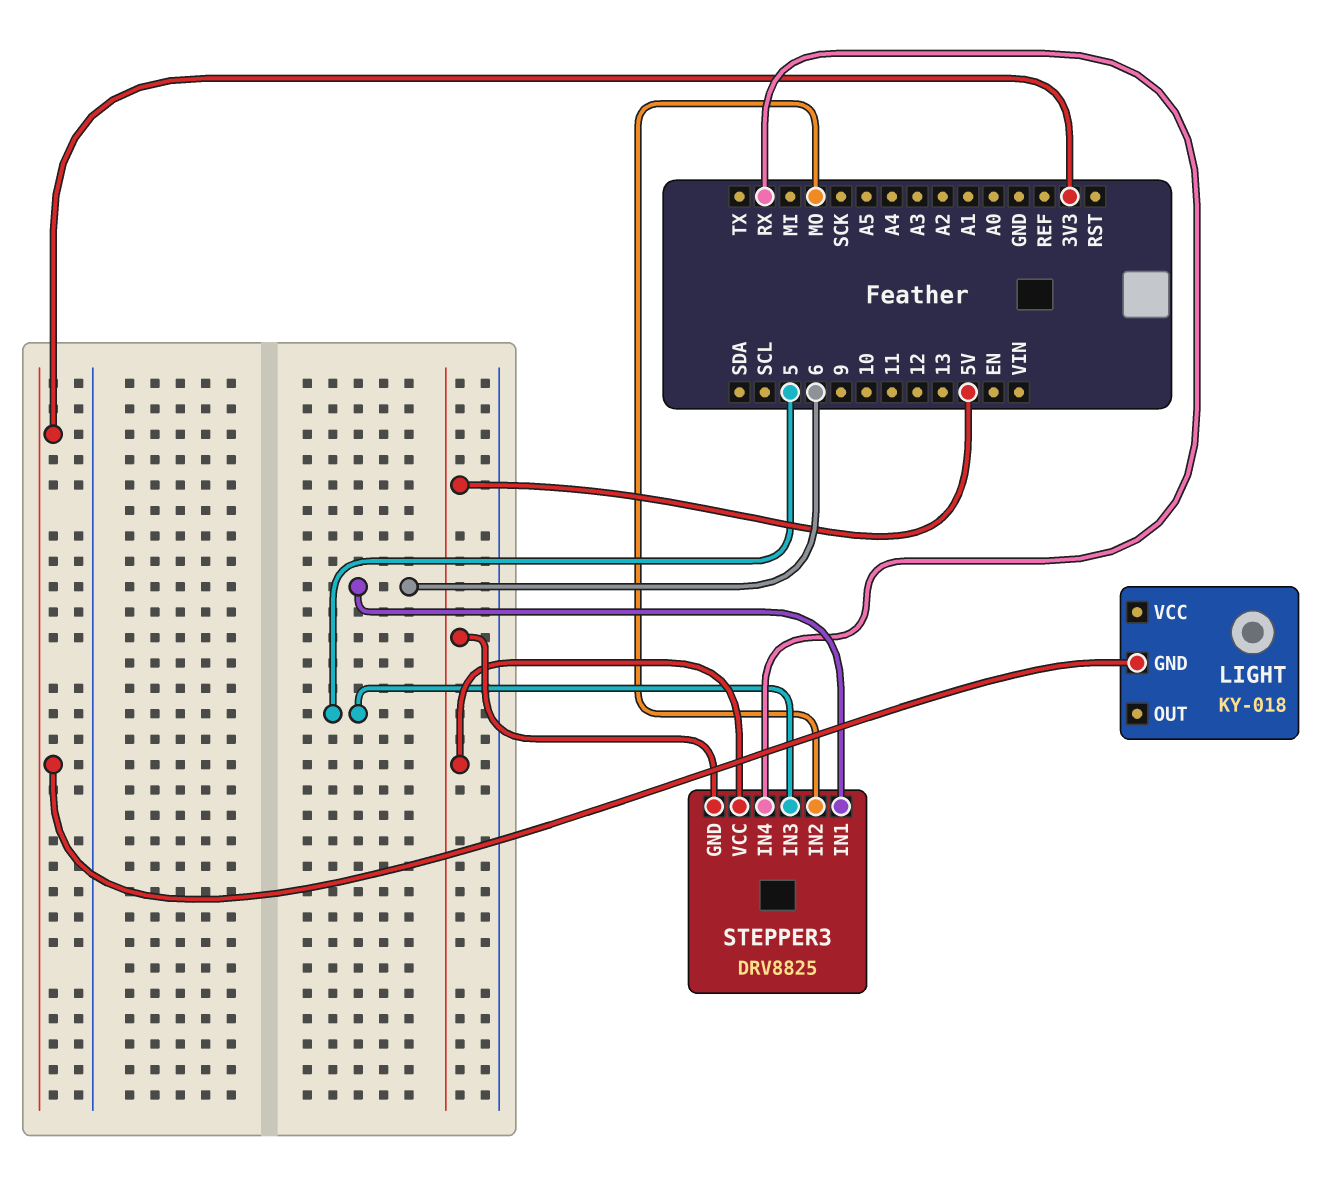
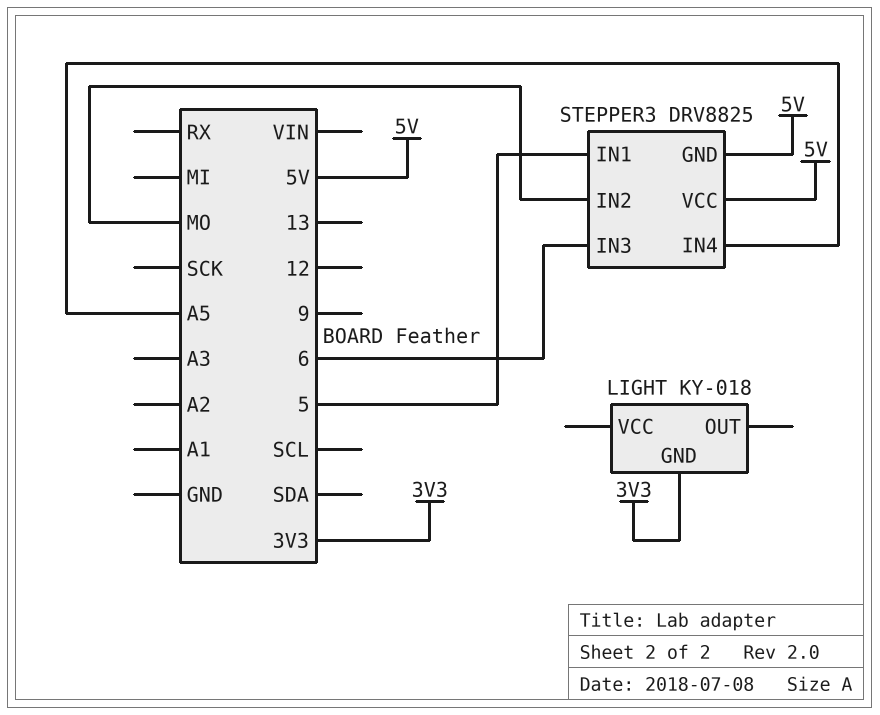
STEPPER3 pin IN1: 6 -> 5
STEPPER3 pin IN3: 5 -> 6
STEPPER3 pin IN4: RX -> A5

